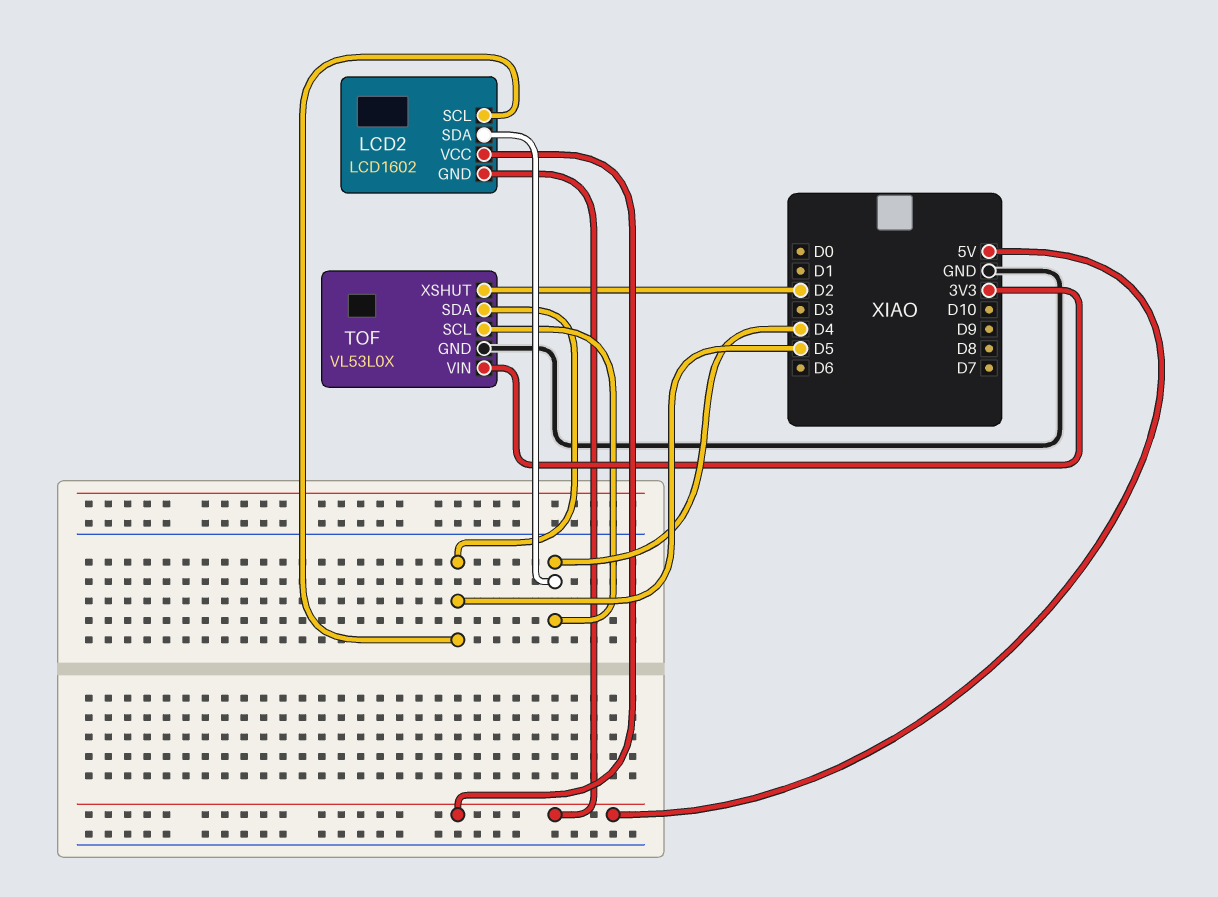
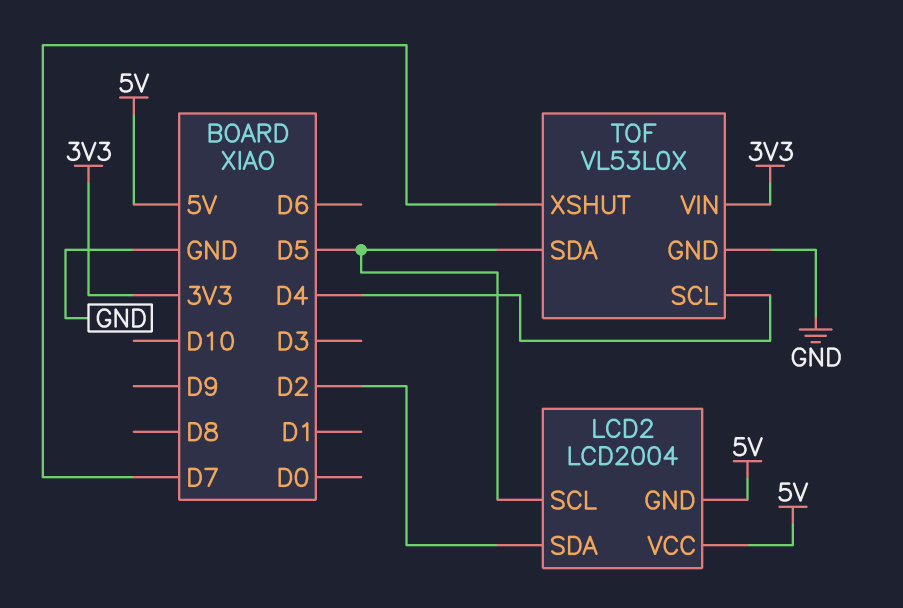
LCD2: LCD1602 -> LCD2004
LCD2 pin SDA: D4 -> D2
TOF pin XSHUT: D2 -> D7

